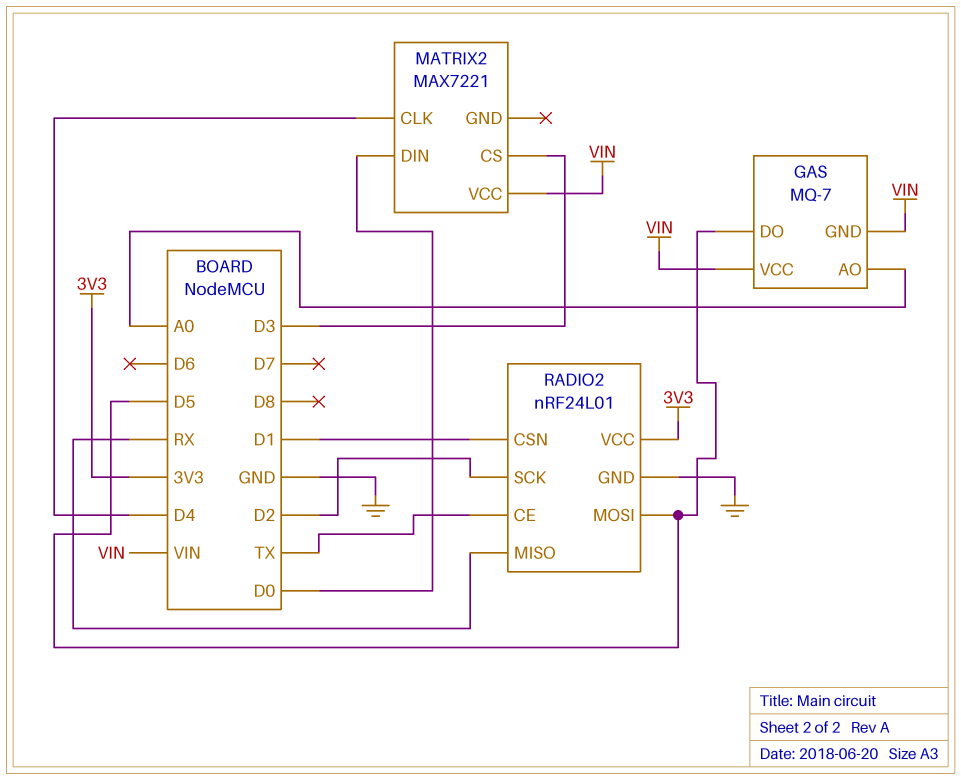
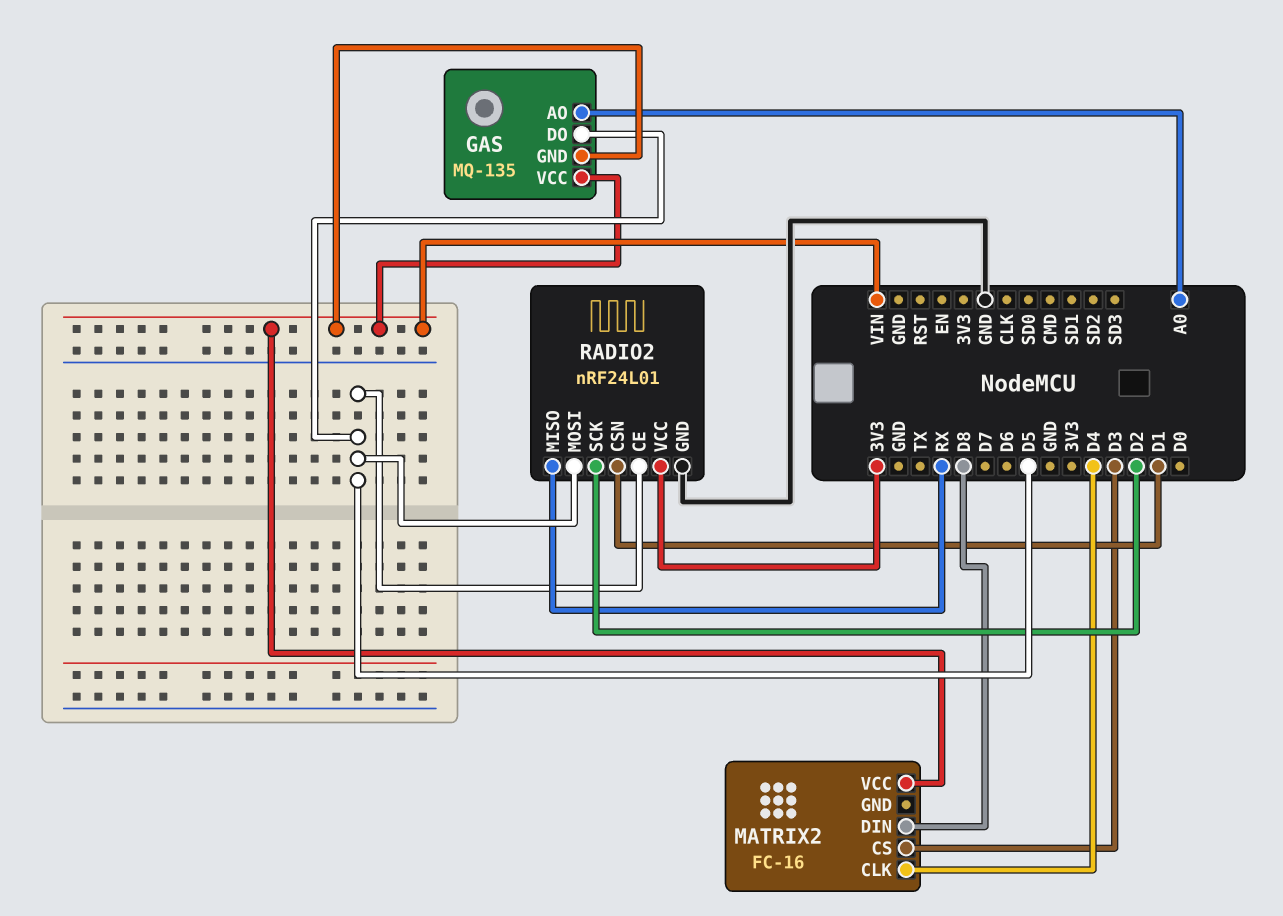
GAS: MQ-7 -> MQ-135
MATRIX2: MAX7221 -> FC-16
MATRIX2 pin DIN: D0 -> D8
RADIO2 pin CE: TX -> D5

